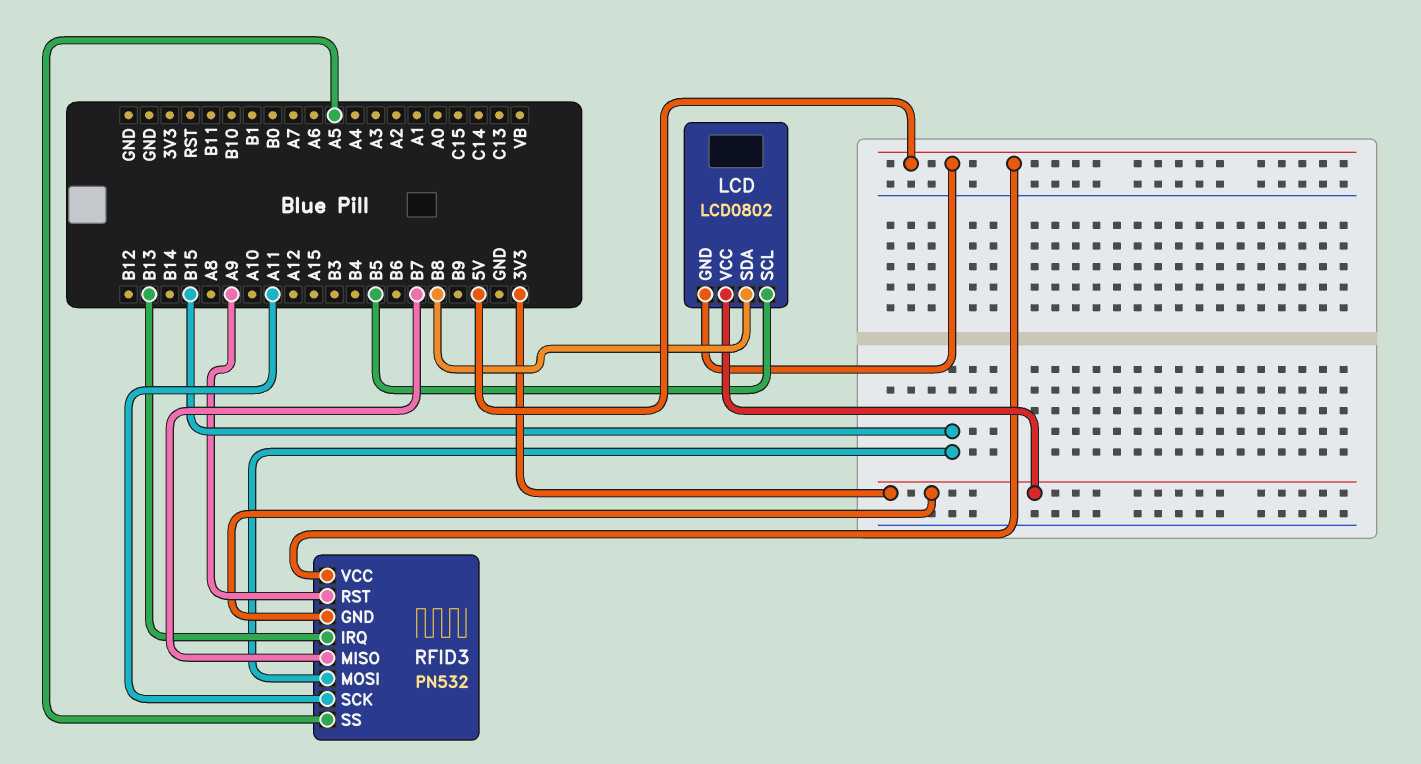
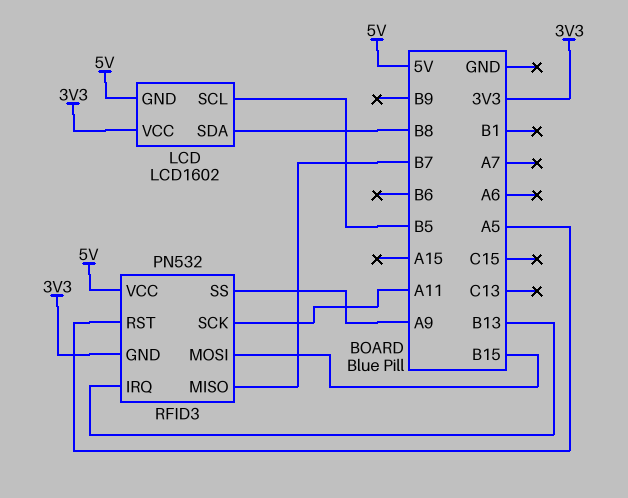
LCD: LCD0802 -> LCD1602
RFID3 pin RST: A9 -> A5
RFID3 pin SS: A5 -> A9

